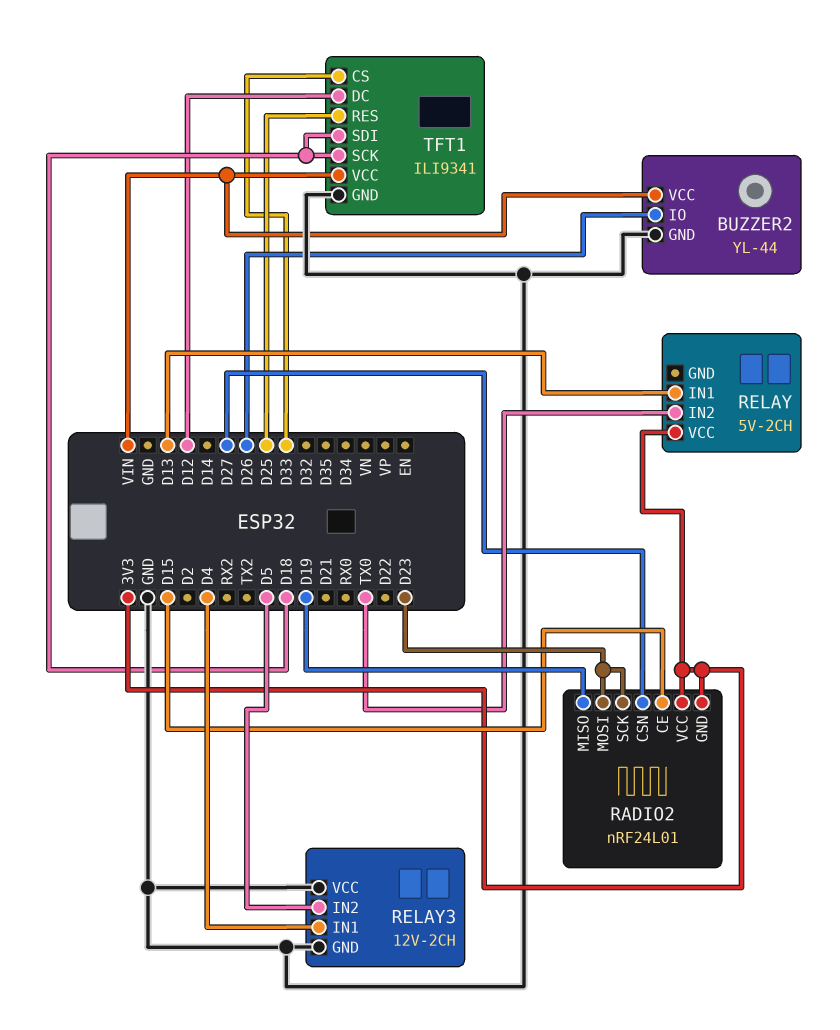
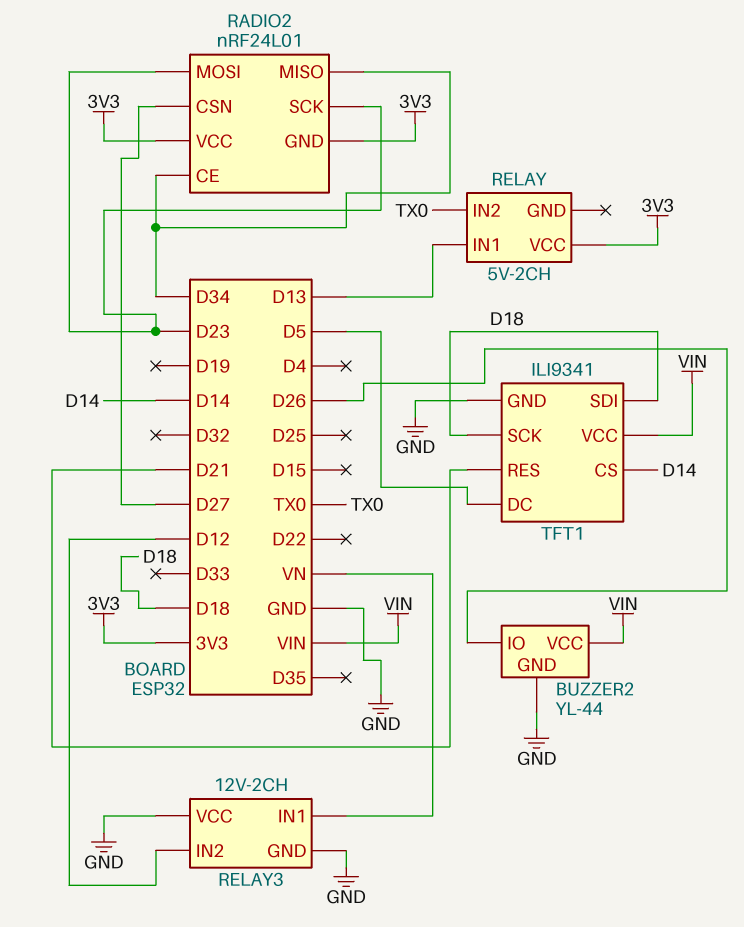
RADIO2 pin CE: D15 -> D34
RADIO2 pin MISO: D19 -> D34
RELAY3 pin IN1: D4 -> VN
RELAY3 pin IN2: D5 -> D12
TFT1 pin CS: D33 -> D14
TFT1 pin DC: D12 -> D5
TFT1 pin RES: D25 -> D21

